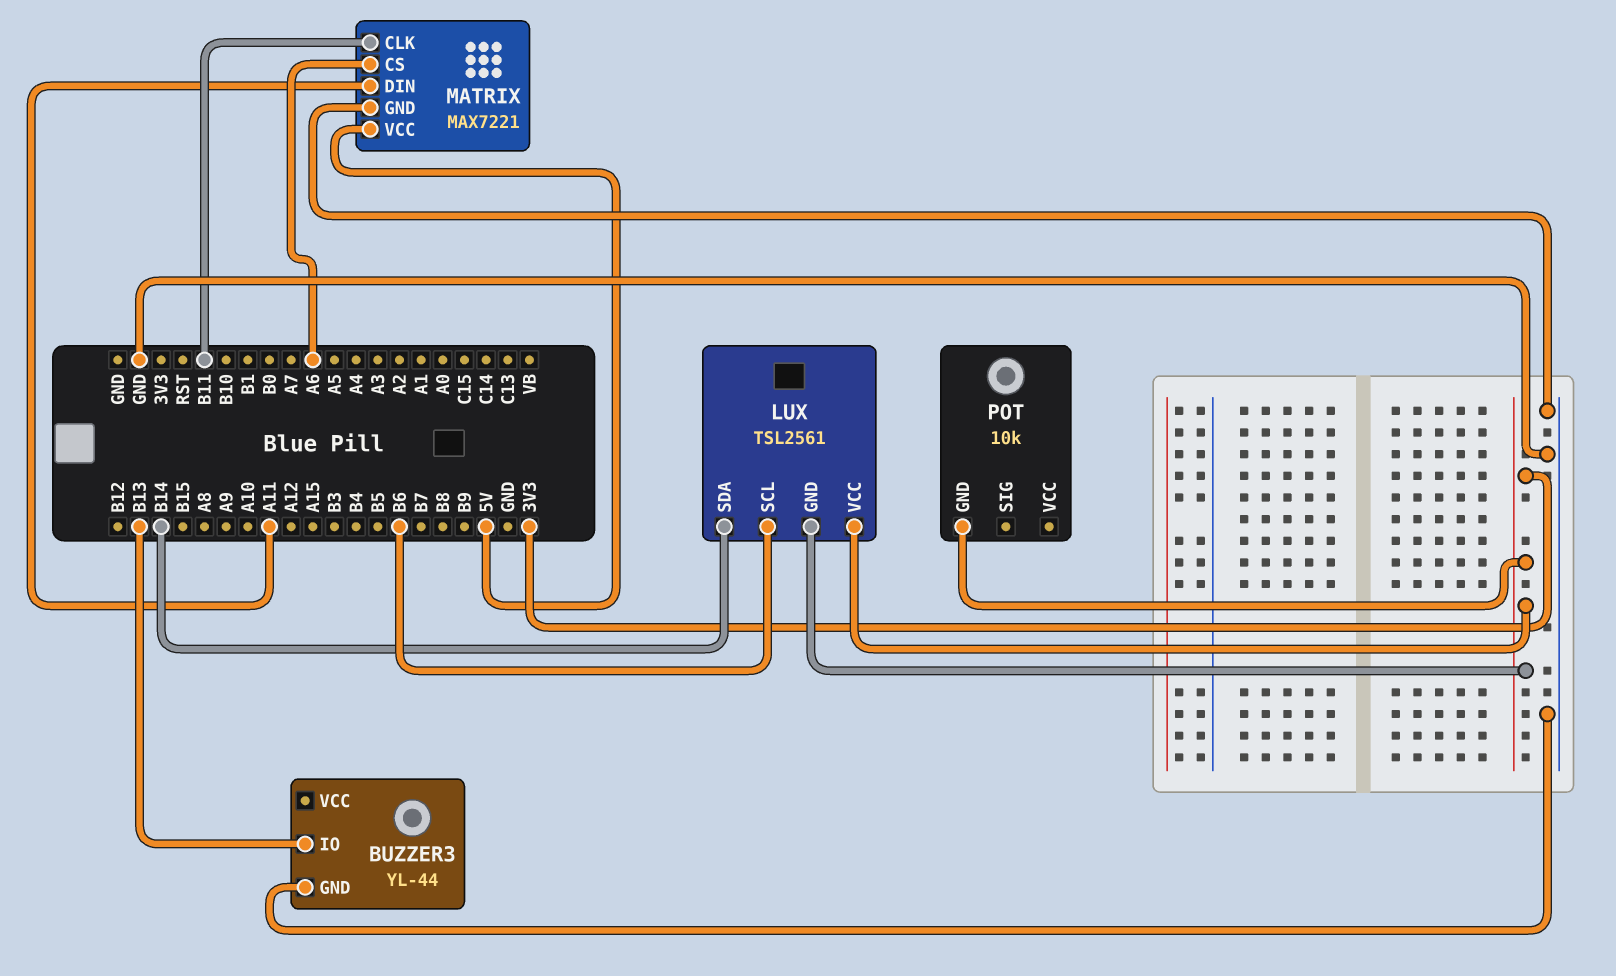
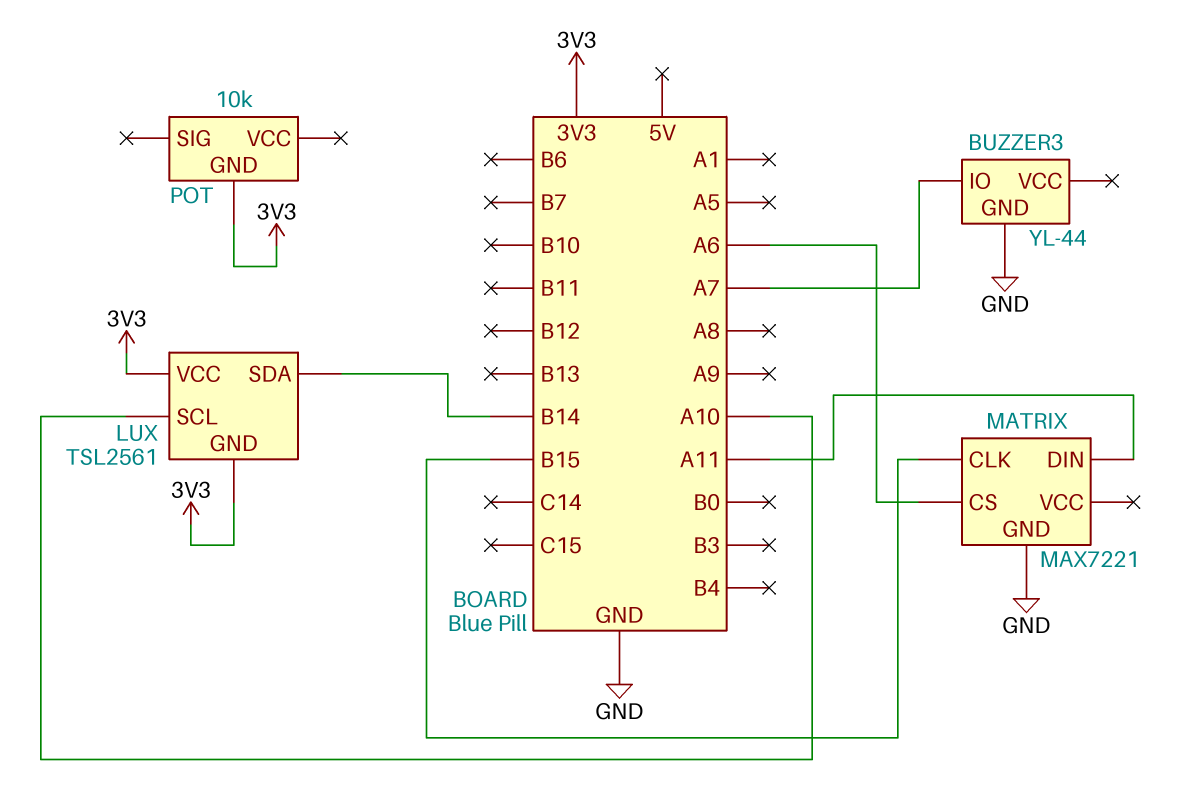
BUZZER3 pin IO: B13 -> A7
LUX pin SCL: B6 -> A10
MATRIX pin CLK: B11 -> B15
MATRIX pin VCC: 5V -> none

